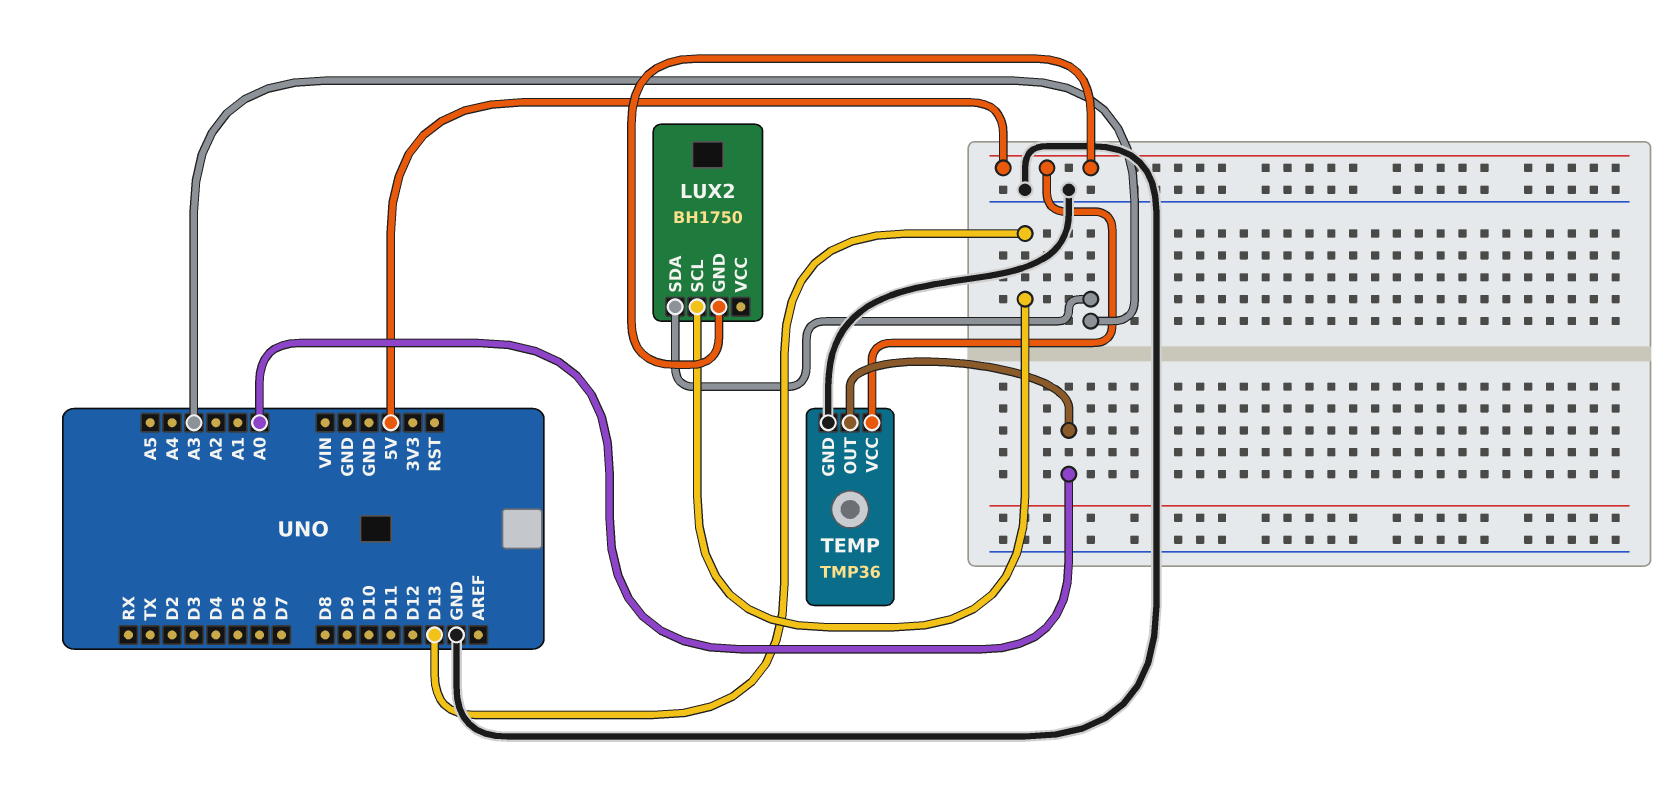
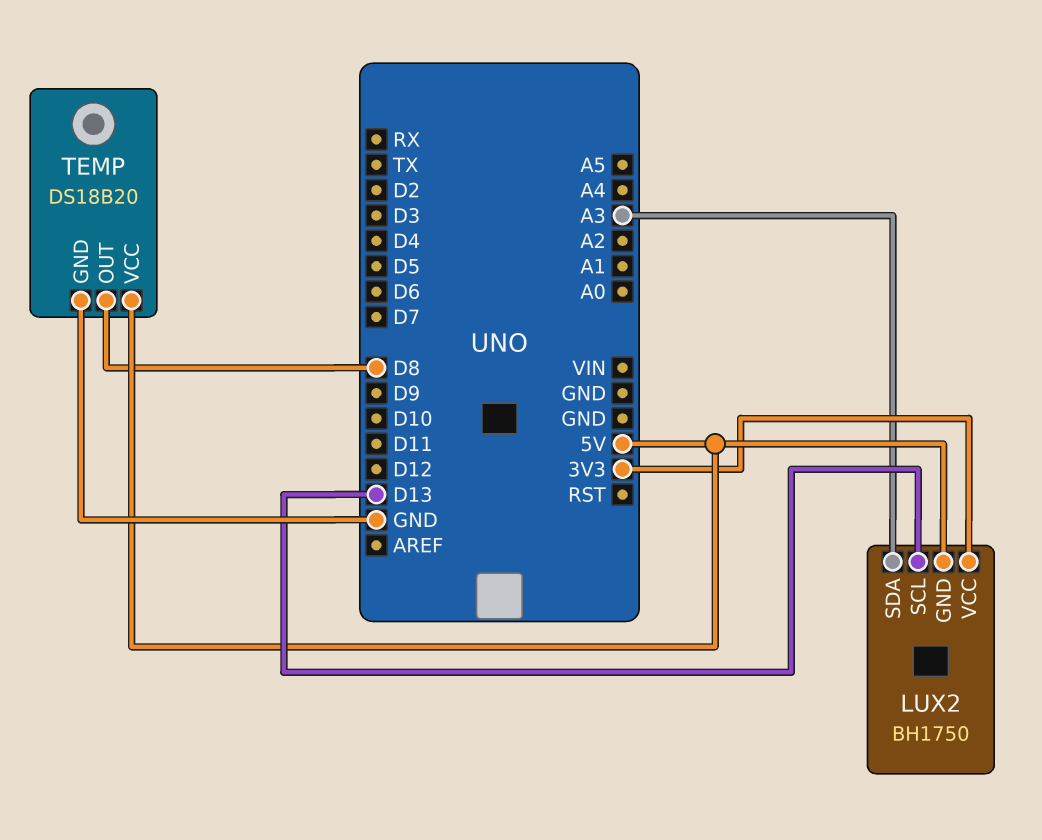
LUX2 pin VCC: none -> 3V3
TEMP: TMP36 -> DS18B20
TEMP pin OUT: A0 -> D8

